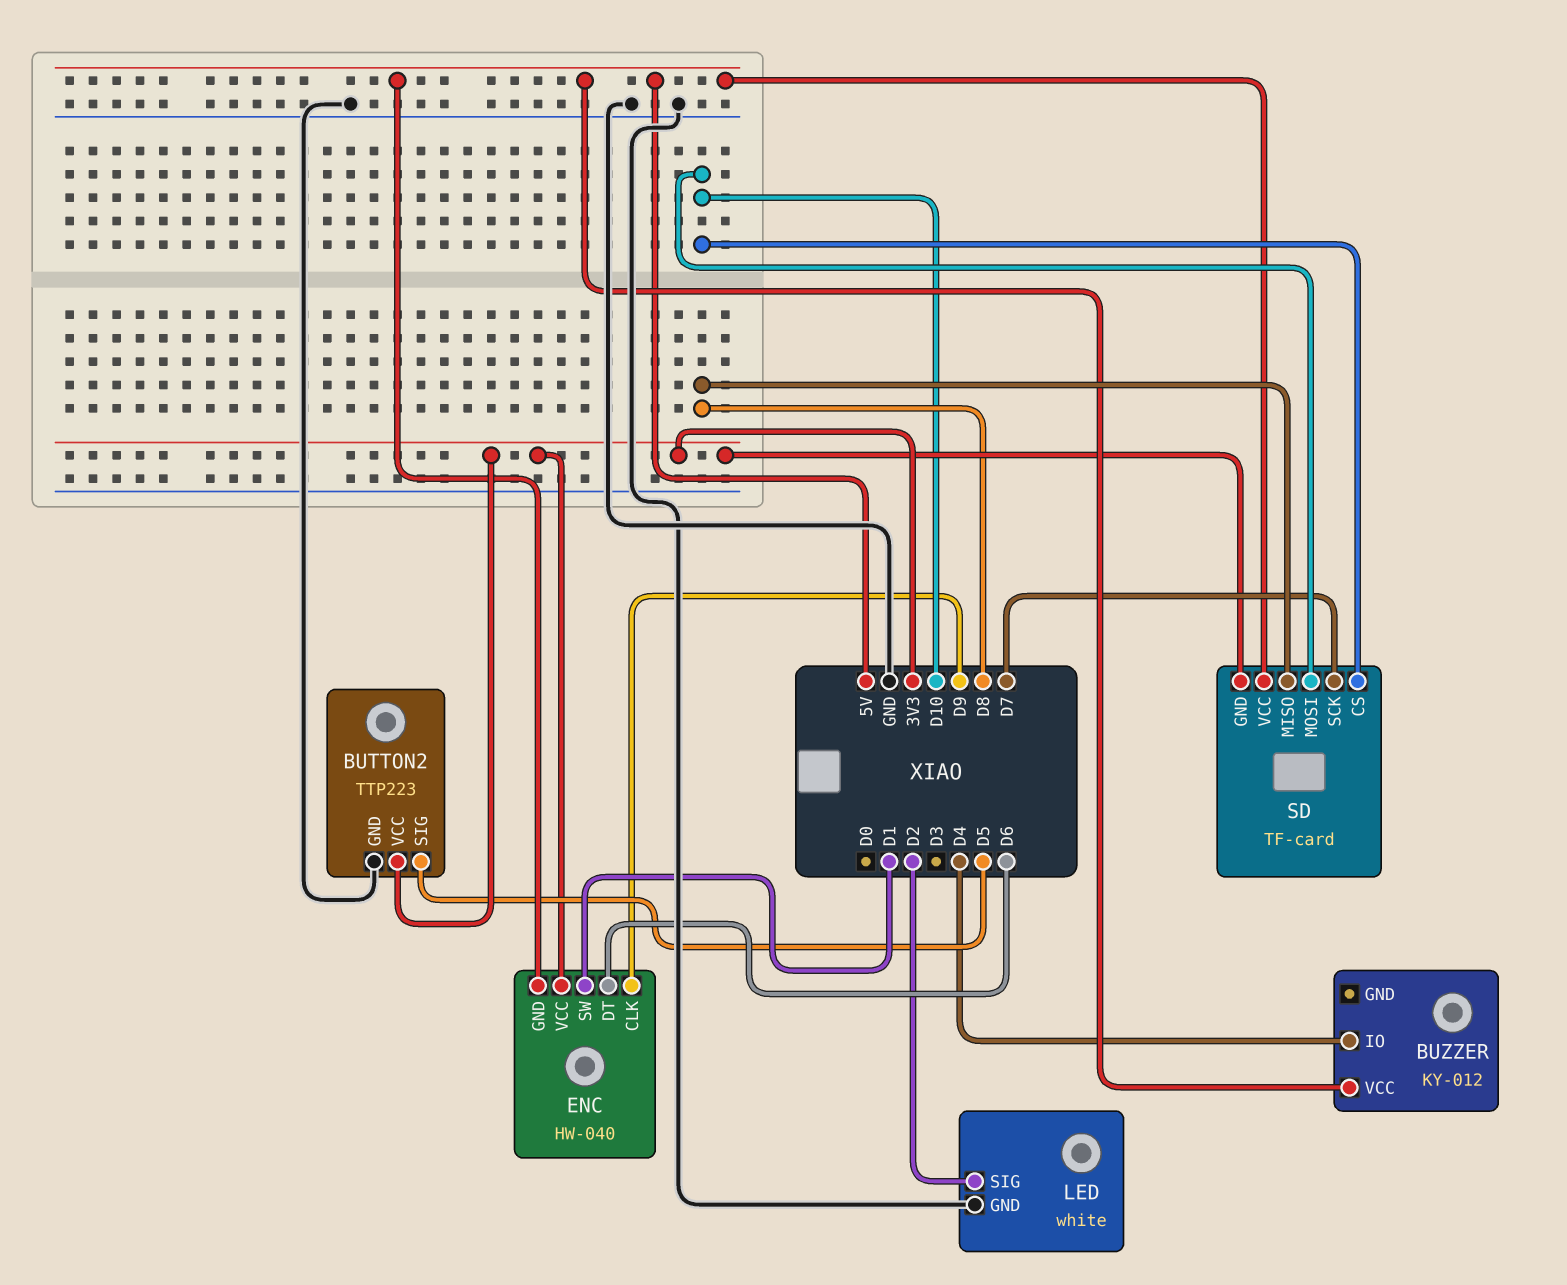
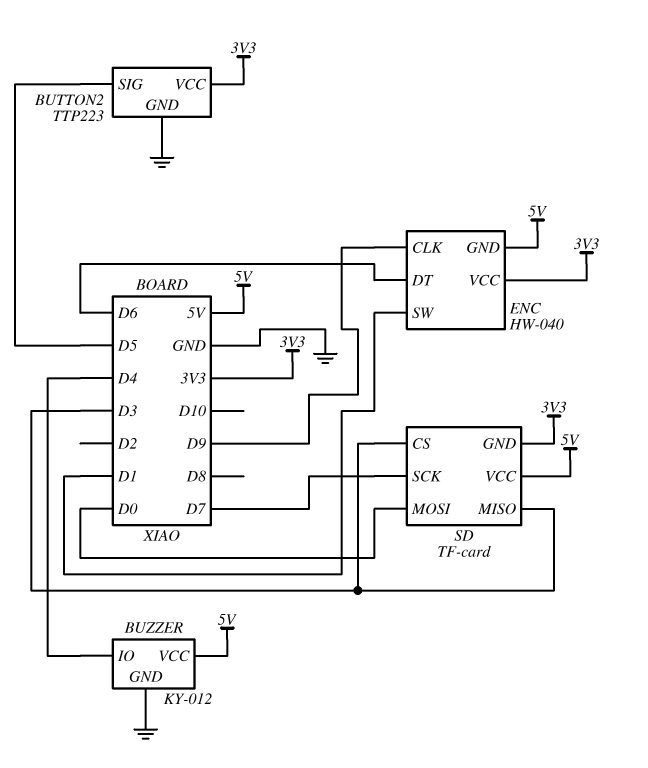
BUZZER pin GND: none -> GND
LED: white -> none
LED pin GND: GND -> none
LED pin SIG: D2 -> none
SD pin CS: D10 -> D3
SD pin MISO: D8 -> D3
SD pin MOSI: D10 -> D0

